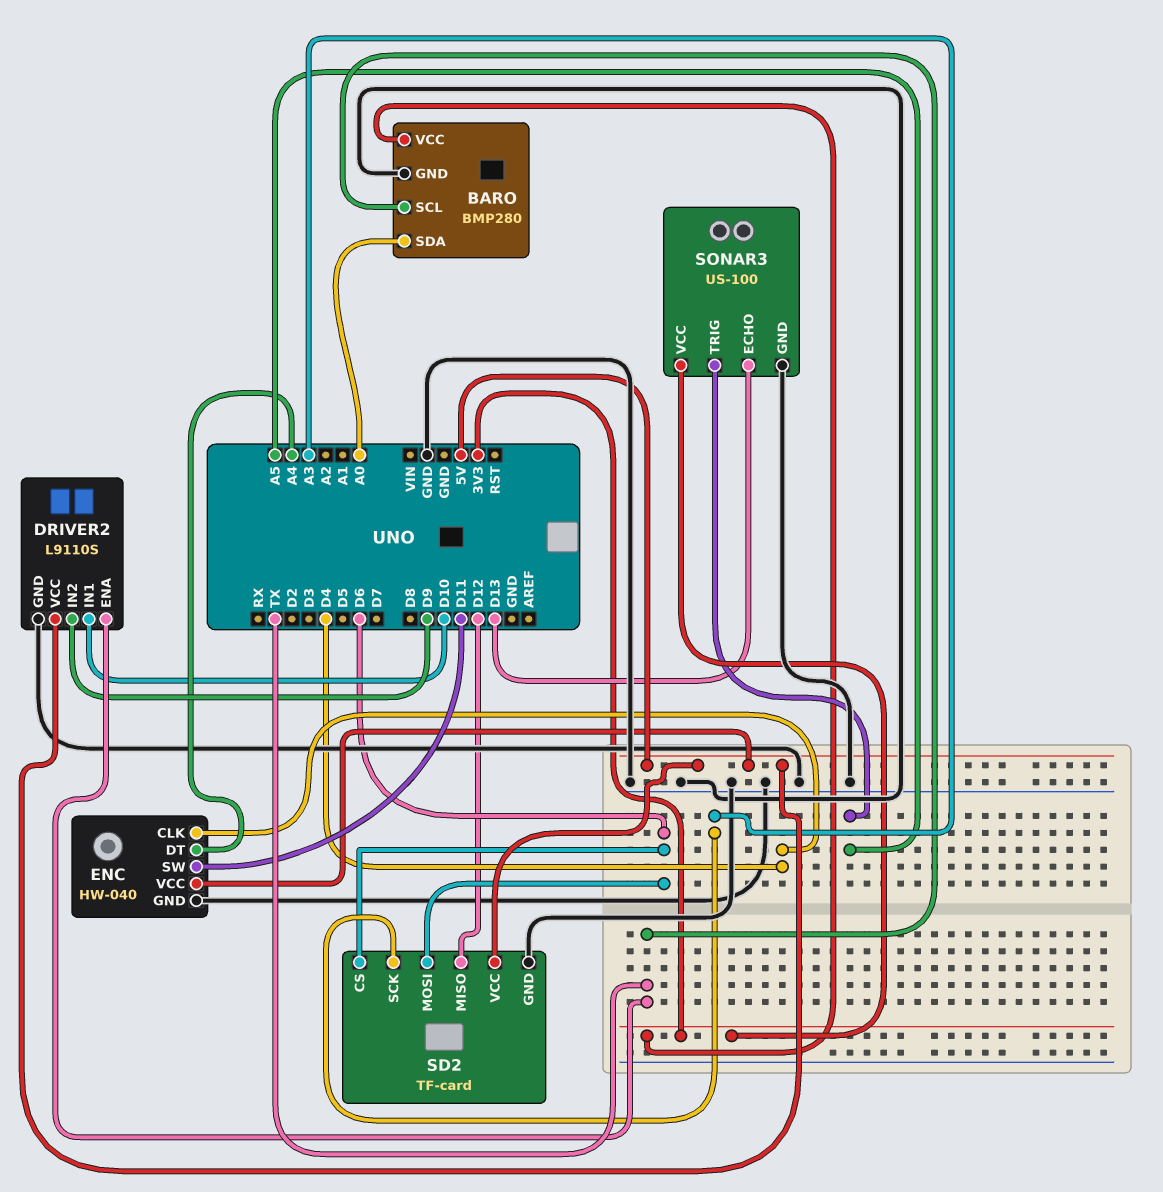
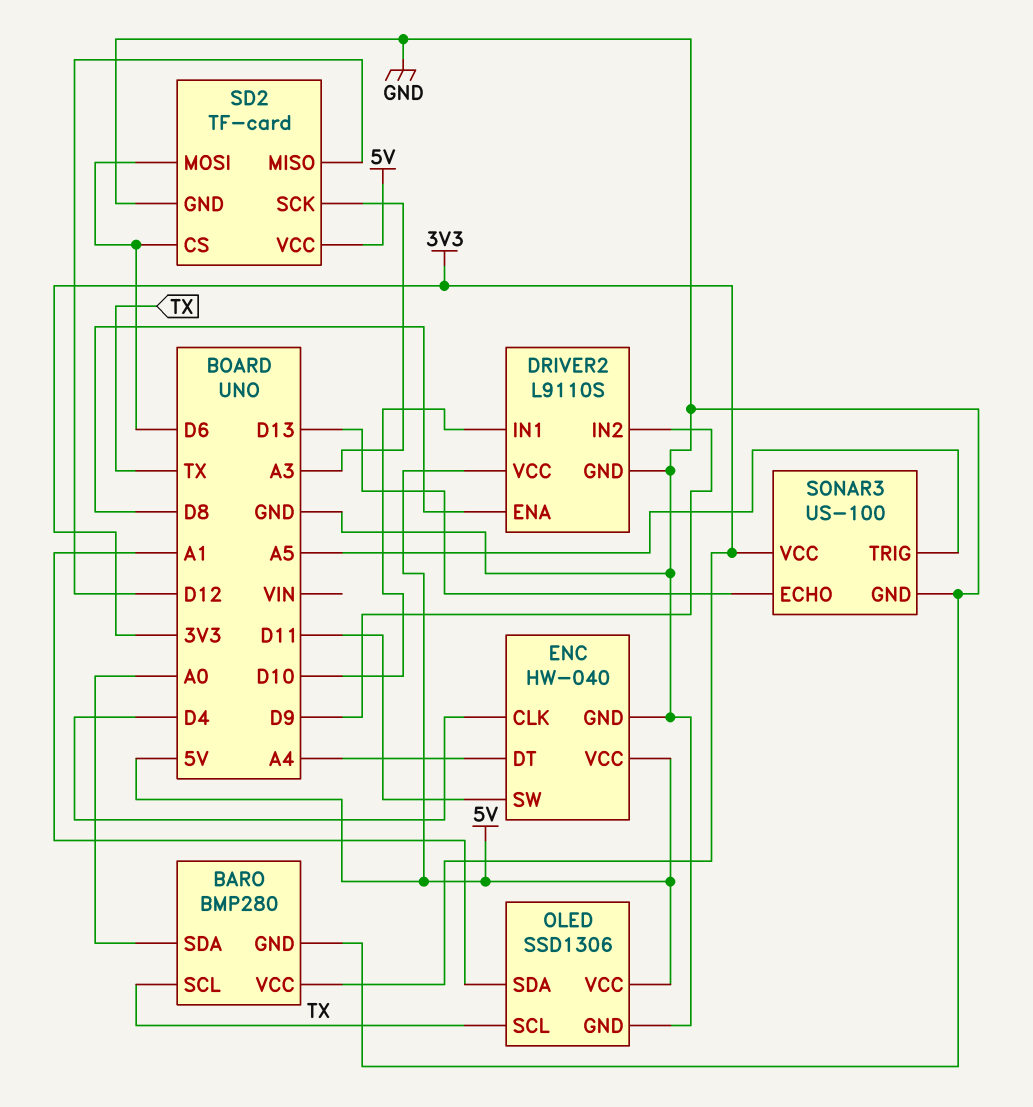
DRIVER2 pin ENA: TX -> D8
OLED: none -> SSD1306
OLED pin GND: none -> GND
OLED pin SCL: none -> TX
OLED pin SDA: none -> A1
OLED pin VCC: none -> 5V

